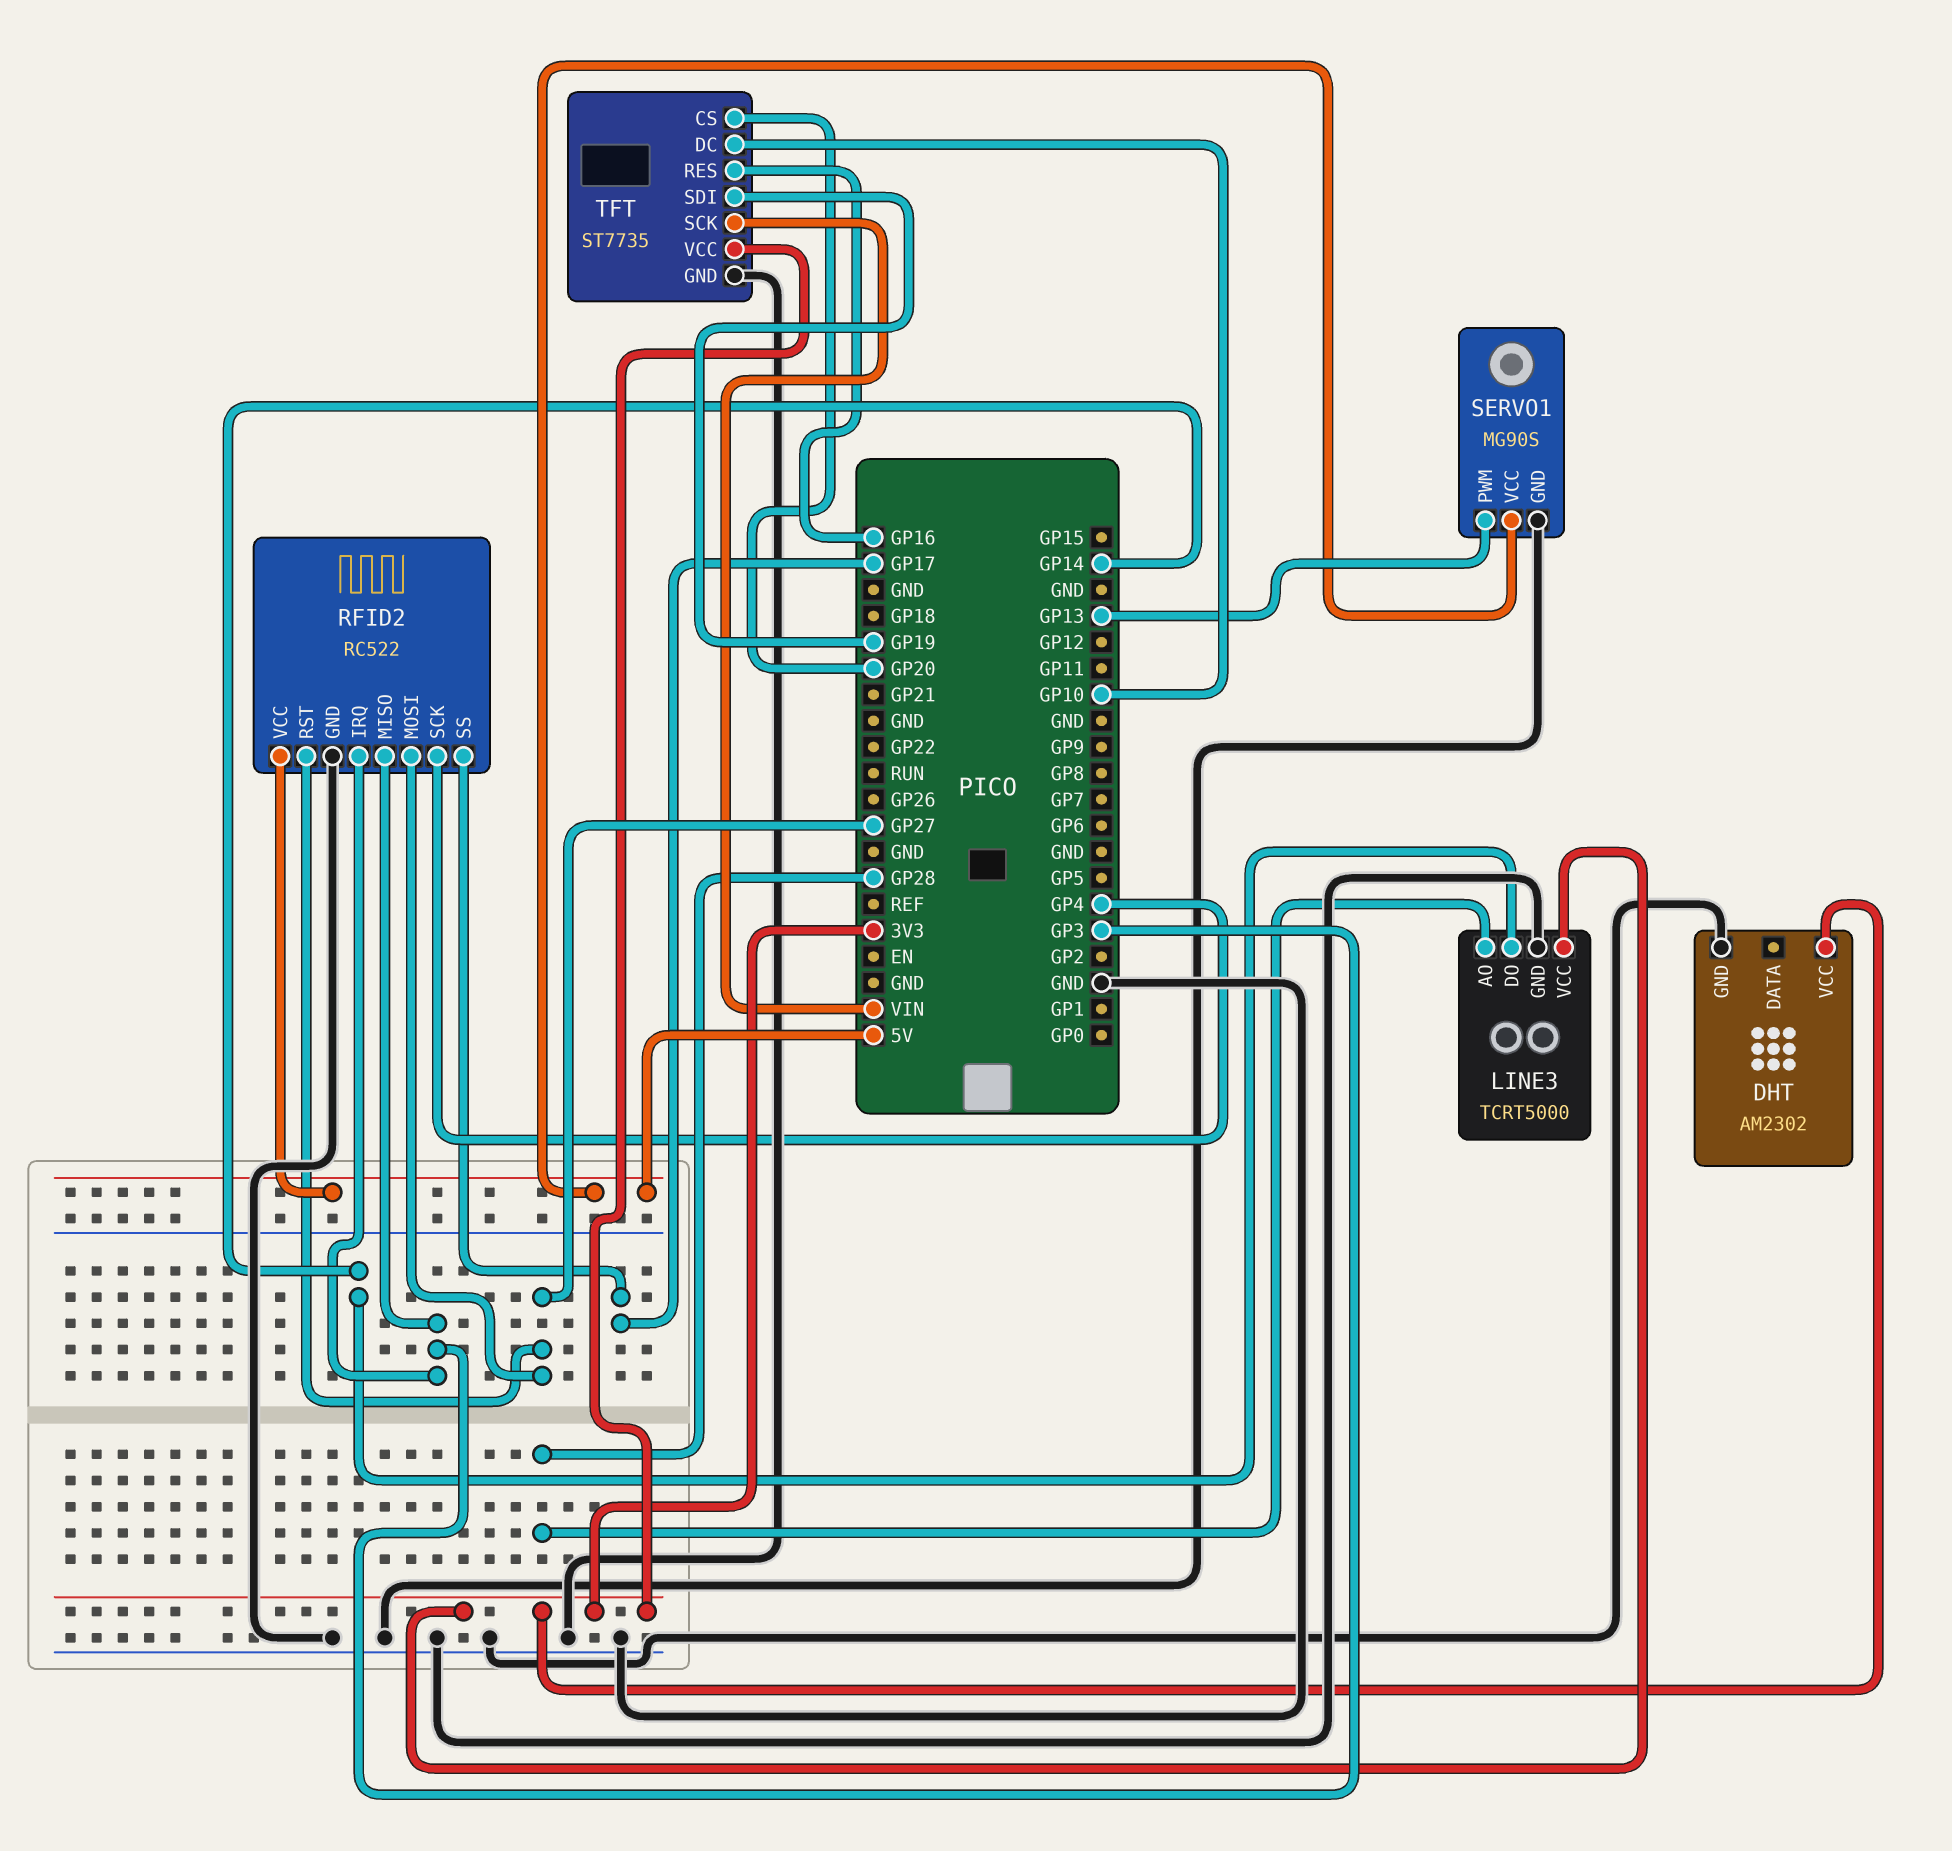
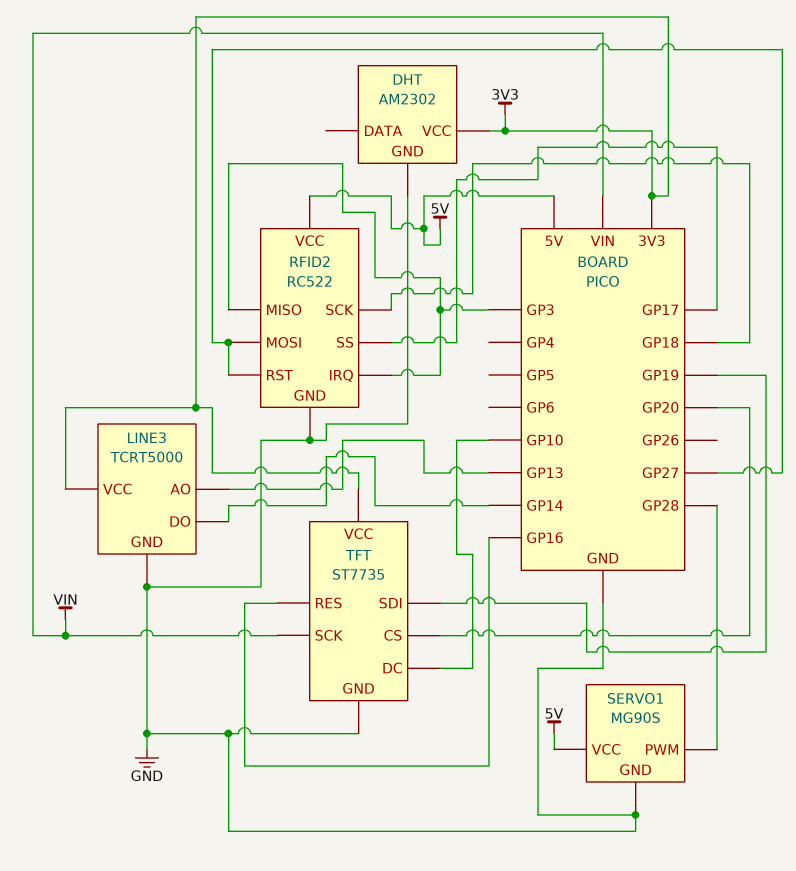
LINE3 pin AO: GP28 -> GP13
RFID2 pin SCK: GP4 -> GP18
SERVO1 pin PWM: GP13 -> GP28

